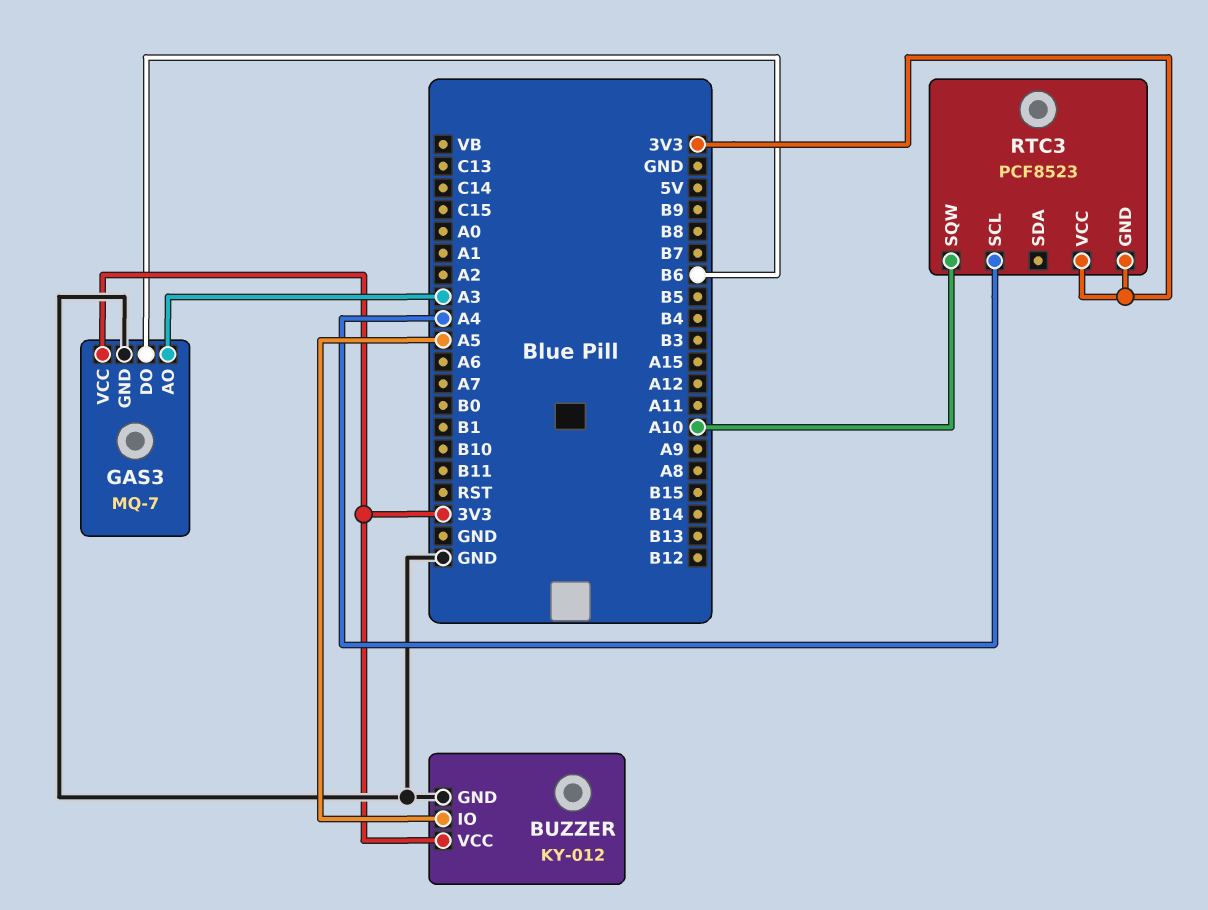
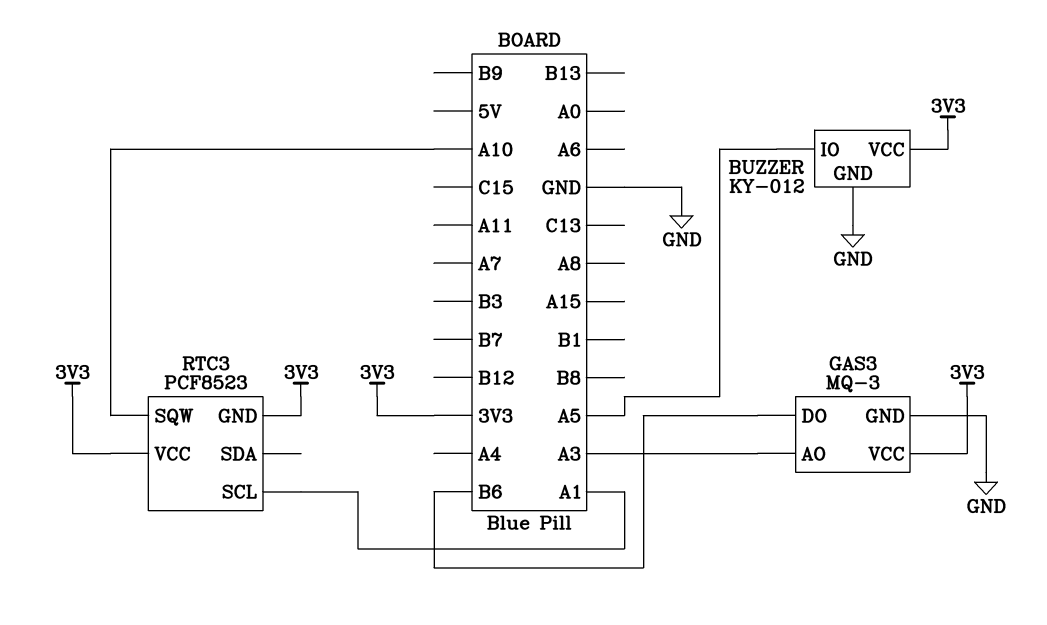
GAS3: MQ-7 -> MQ-3
RTC3 pin SCL: A4 -> A1

